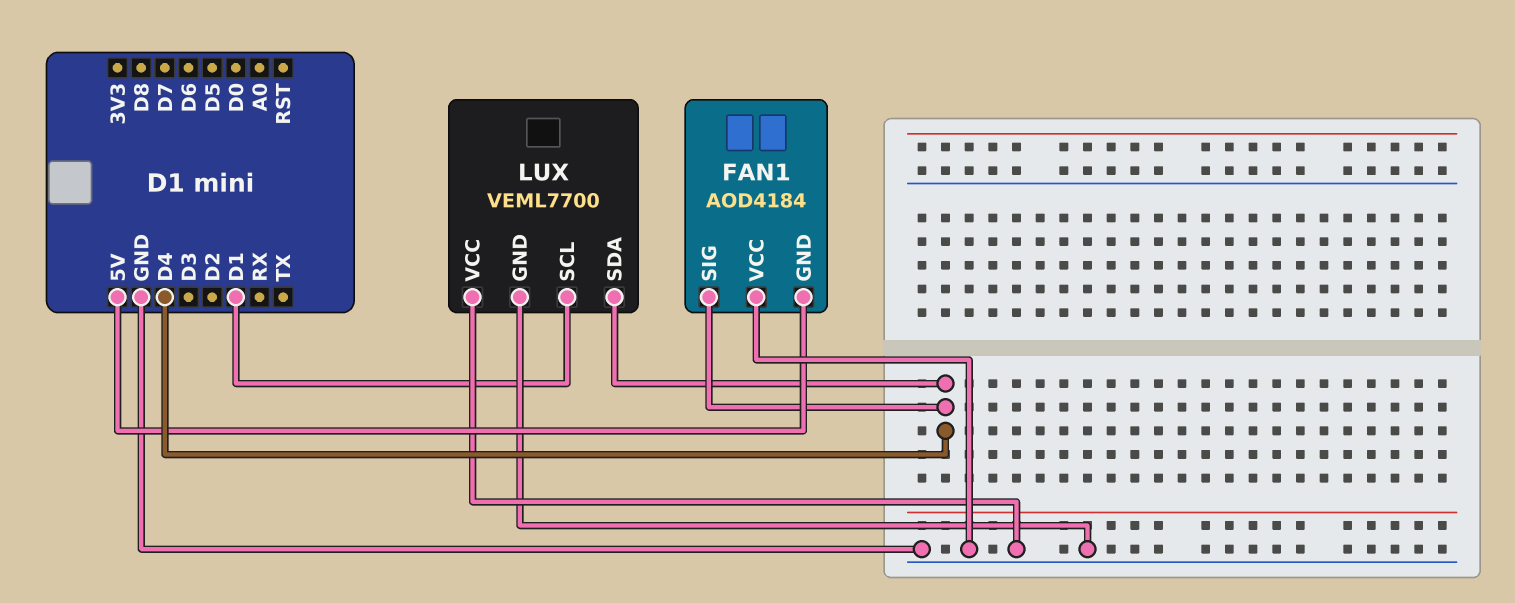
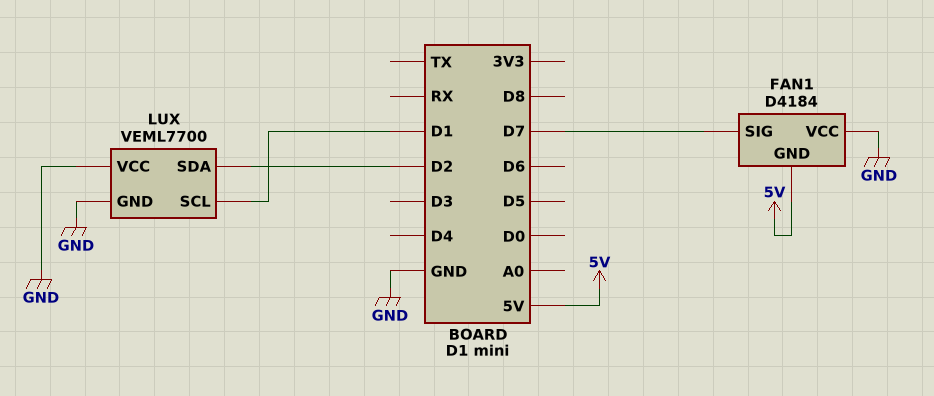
FAN1: AOD4184 -> D4184
FAN1 pin SIG: D4 -> D7
LUX pin SDA: D4 -> D2

